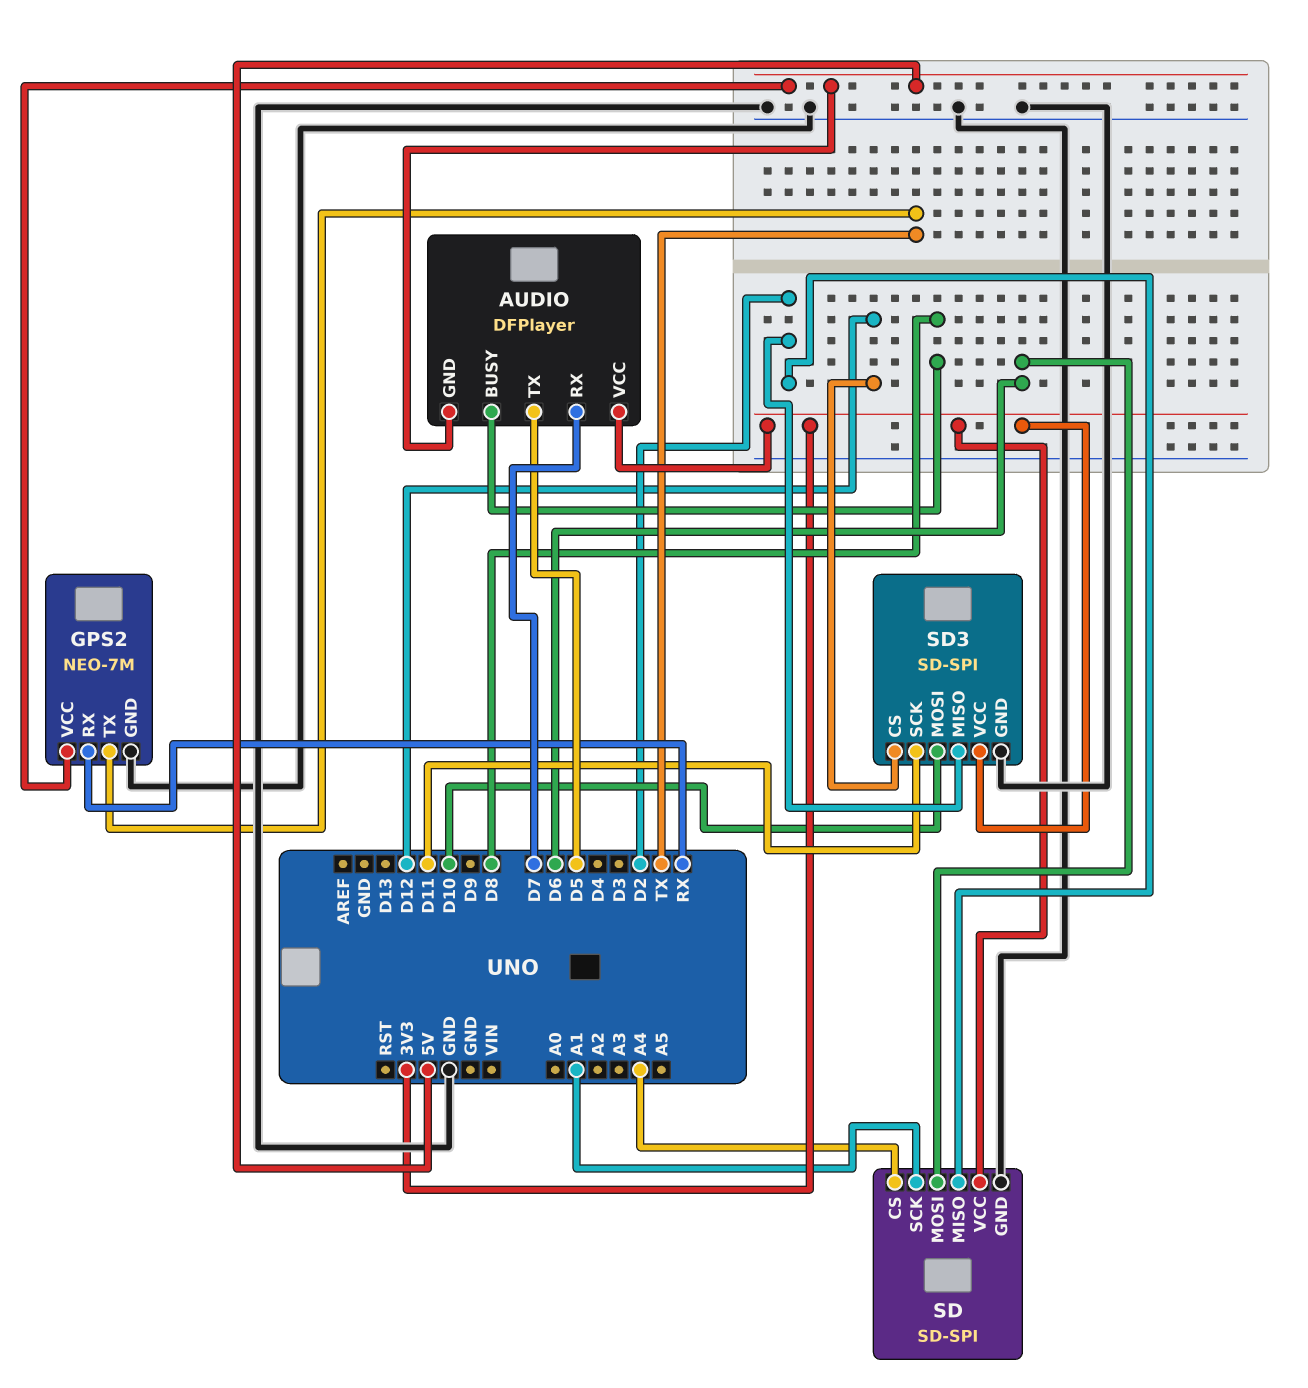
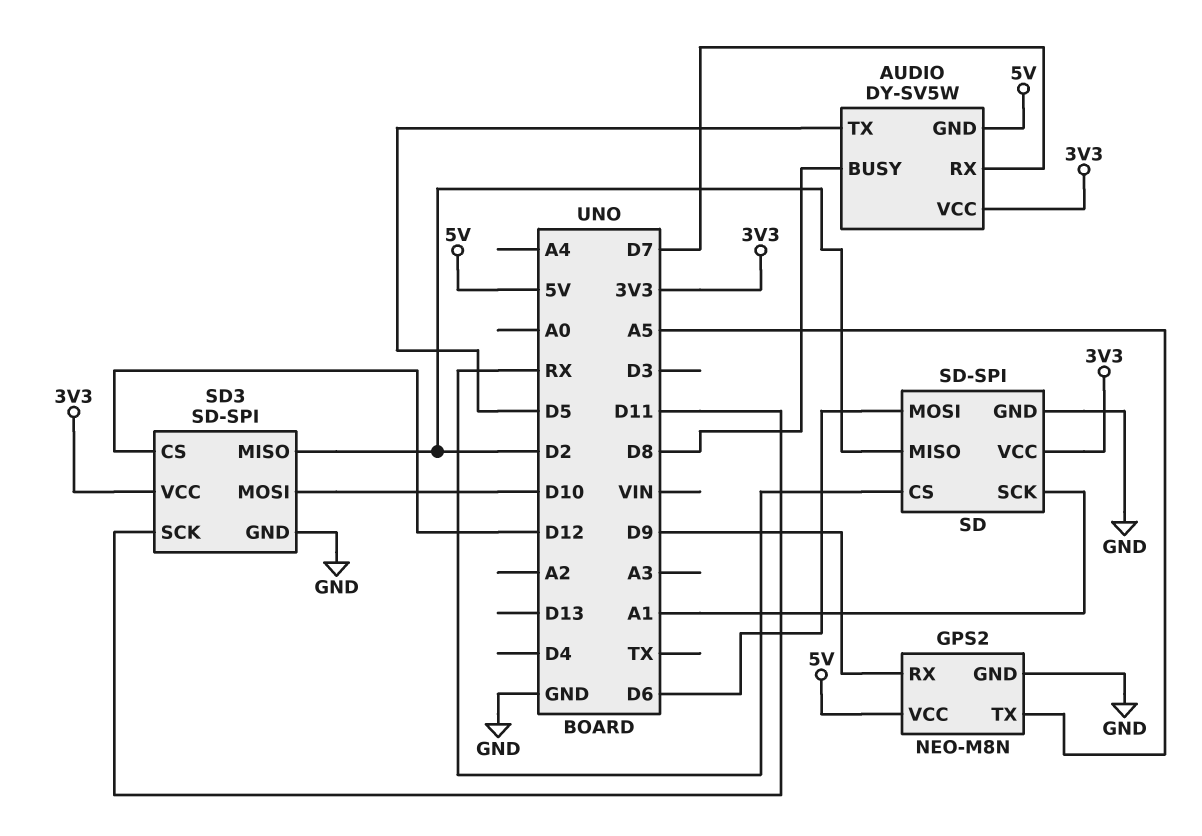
AUDIO: DFPlayer -> DY-SV5W
GPS2: NEO-7M -> NEO-M8N
GPS2 pin RX: RX -> D9
GPS2 pin TX: TX -> A5
SD pin CS: A4 -> RX

